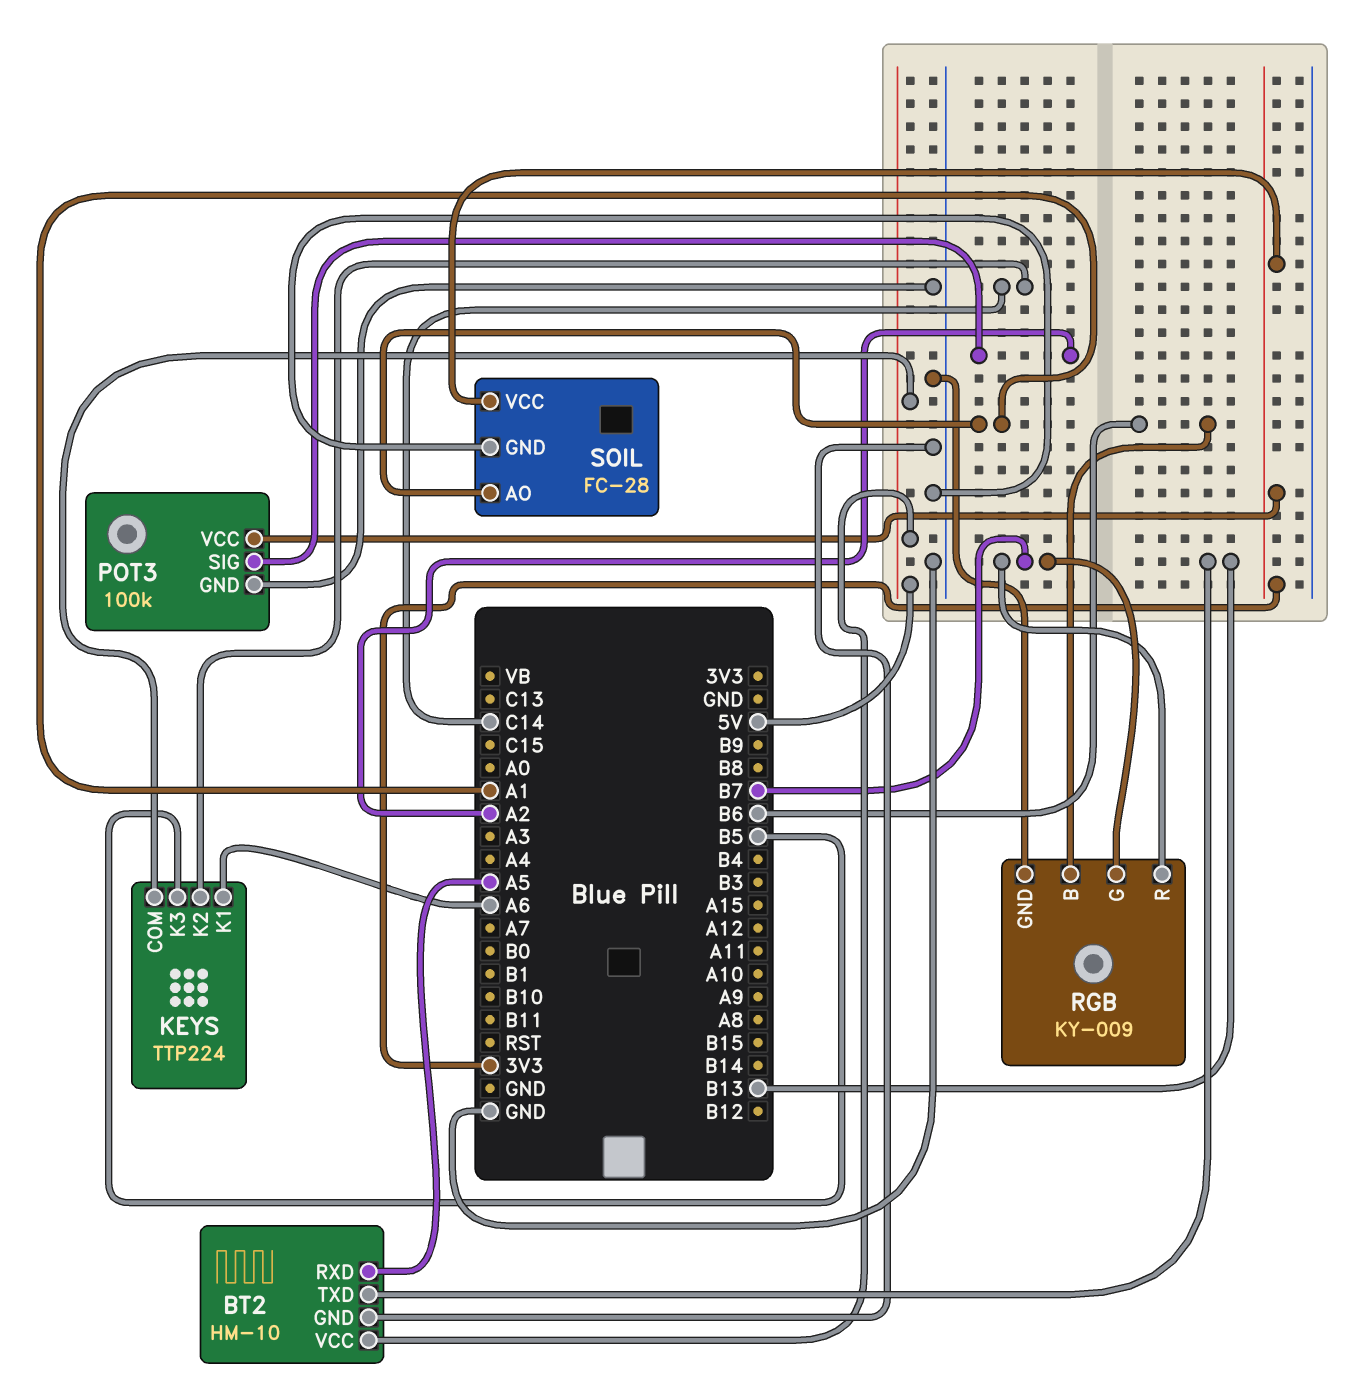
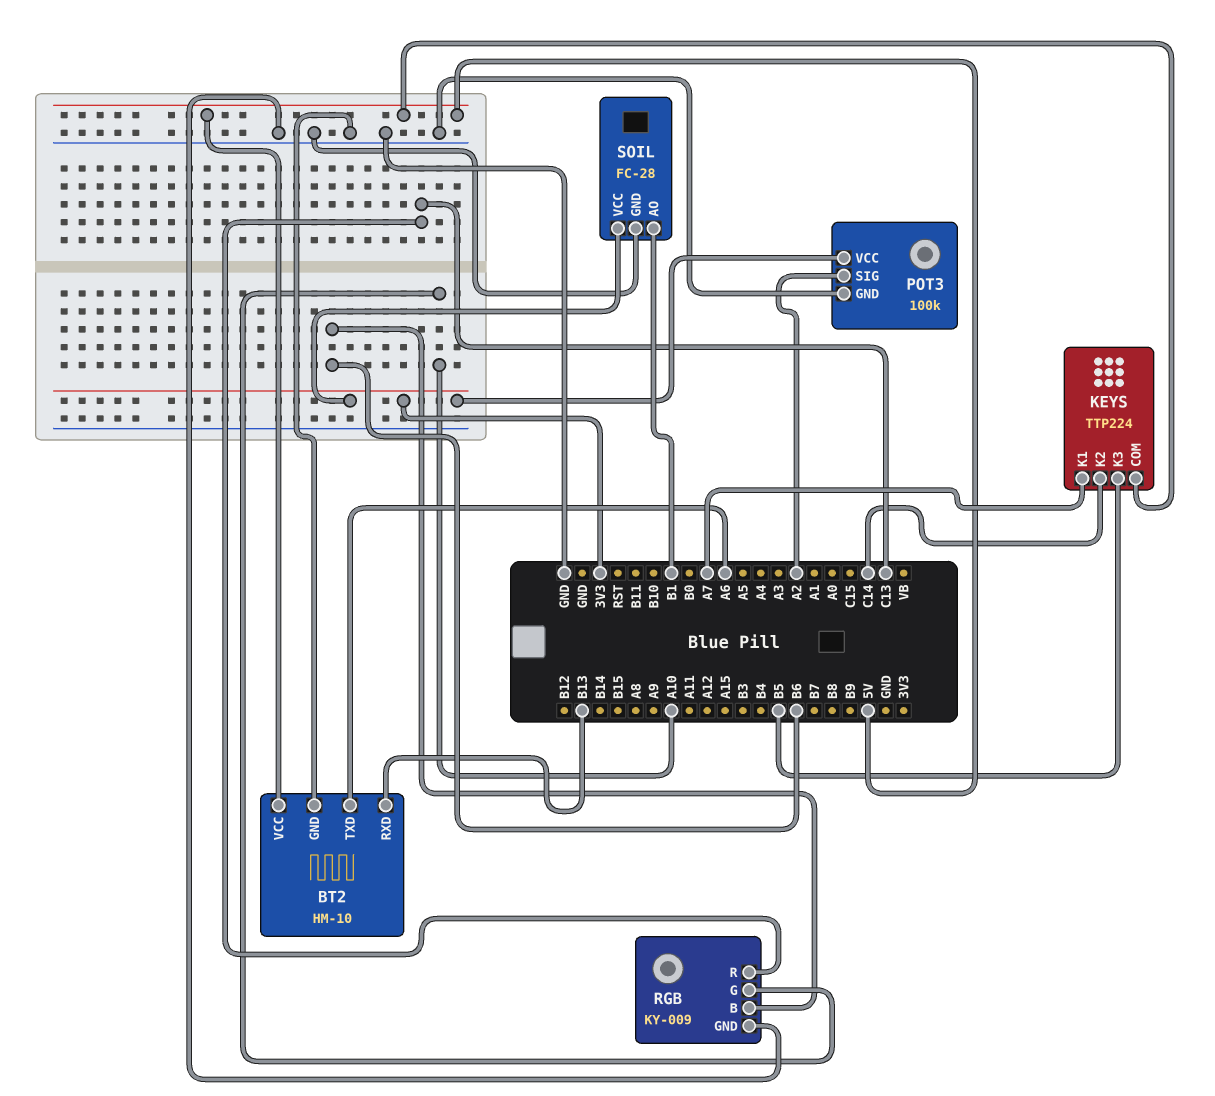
BT2 pin RXD: A5 -> B13
BT2 pin TXD: B13 -> A6
KEYS pin K1: A6 -> A7
RGB pin G: B7 -> A10
RGB pin R: B7 -> C13
SOIL pin AO: A1 -> B1

